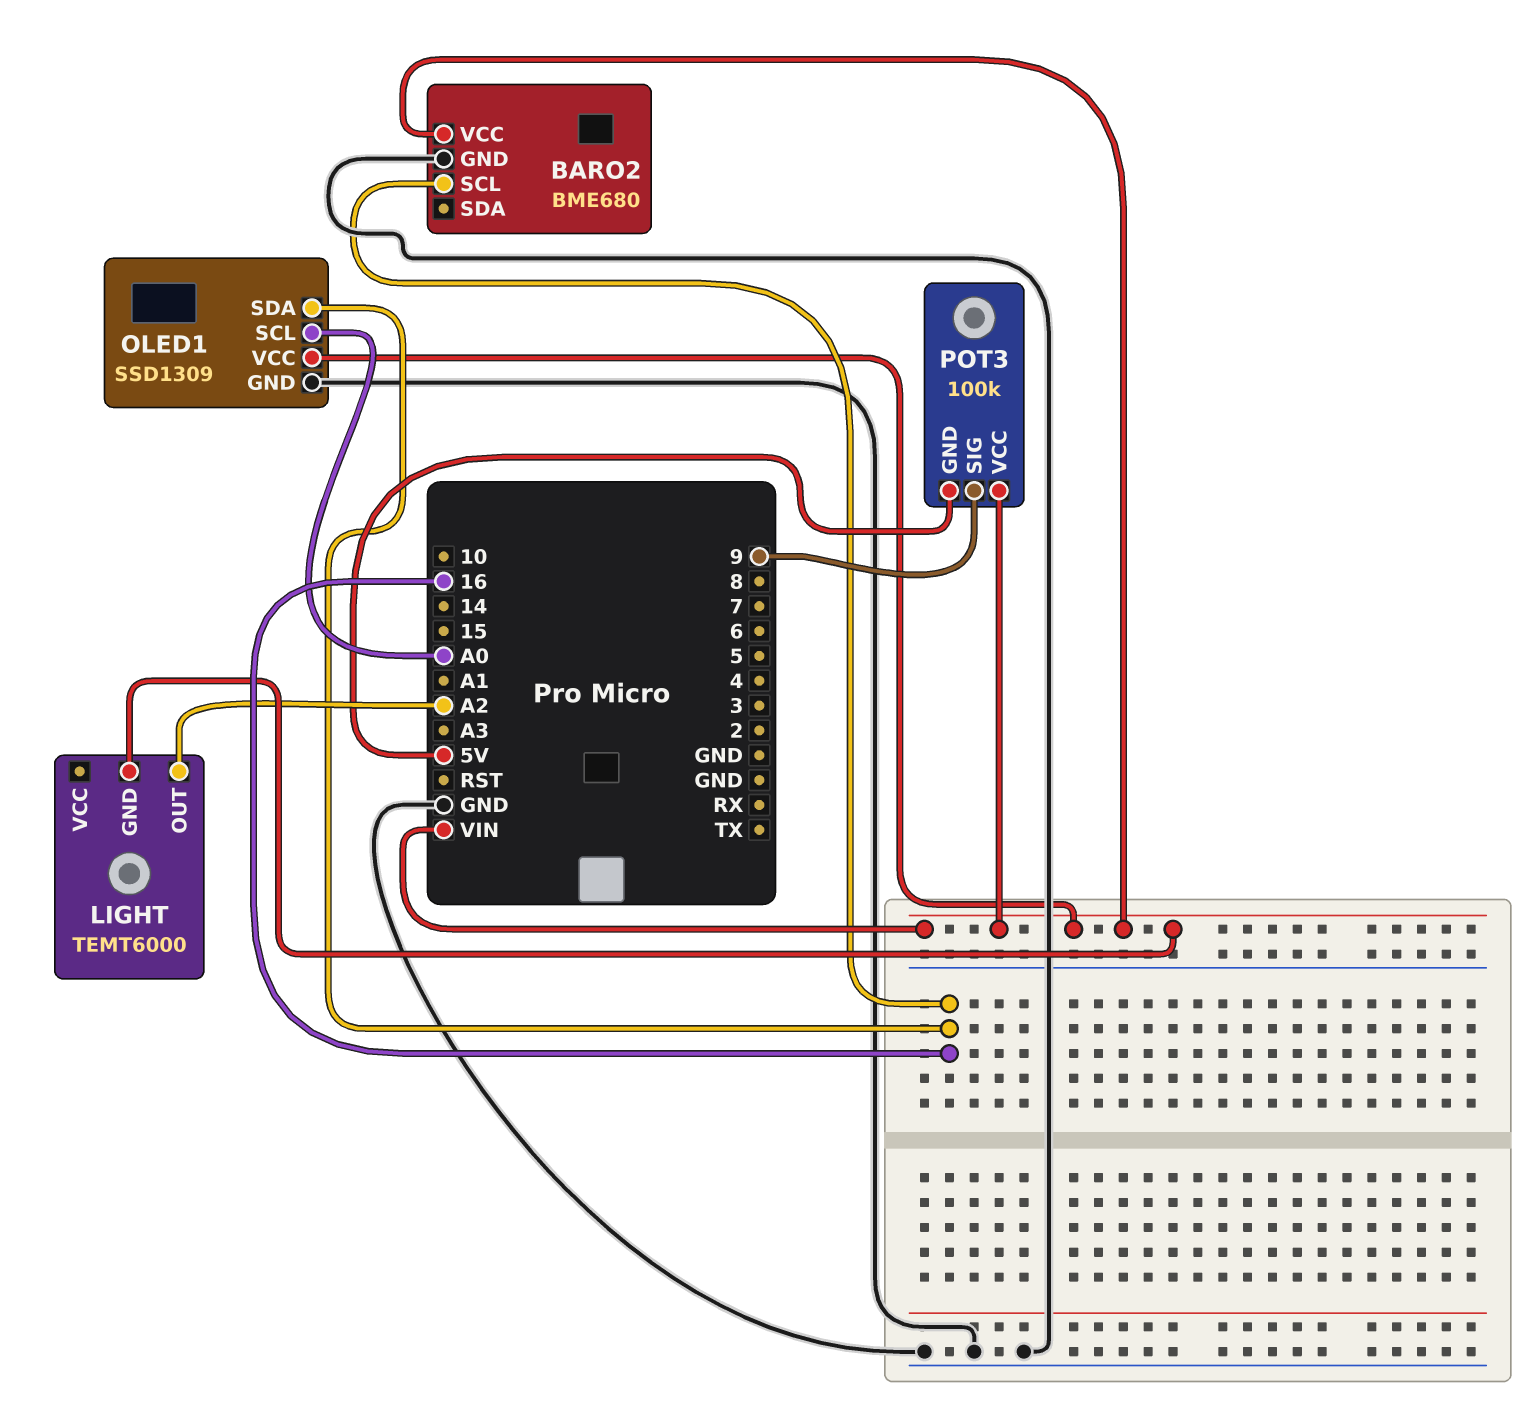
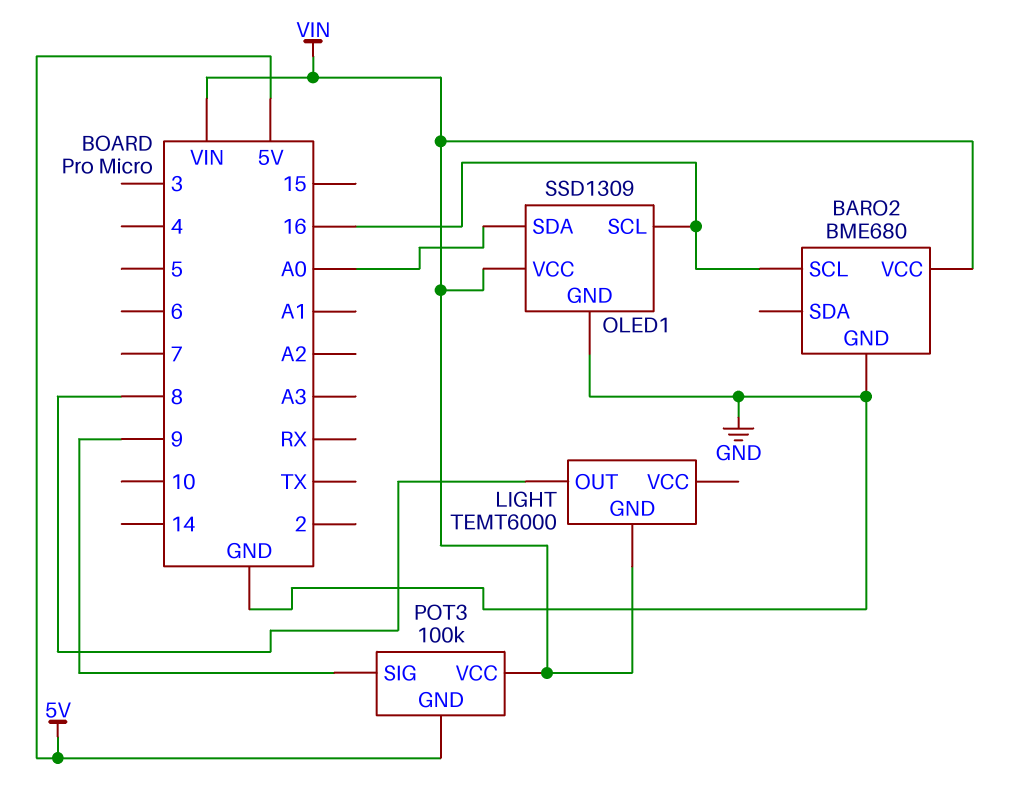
LIGHT pin OUT: A2 -> 8
OLED1 pin SCL: A0 -> 16
OLED1 pin SDA: 16 -> A0

